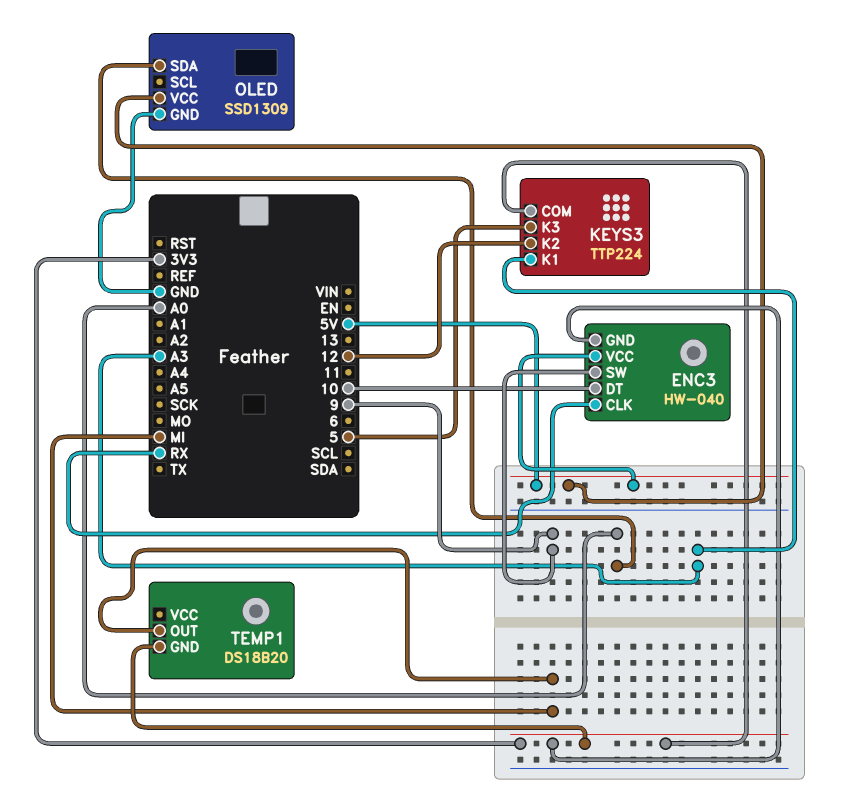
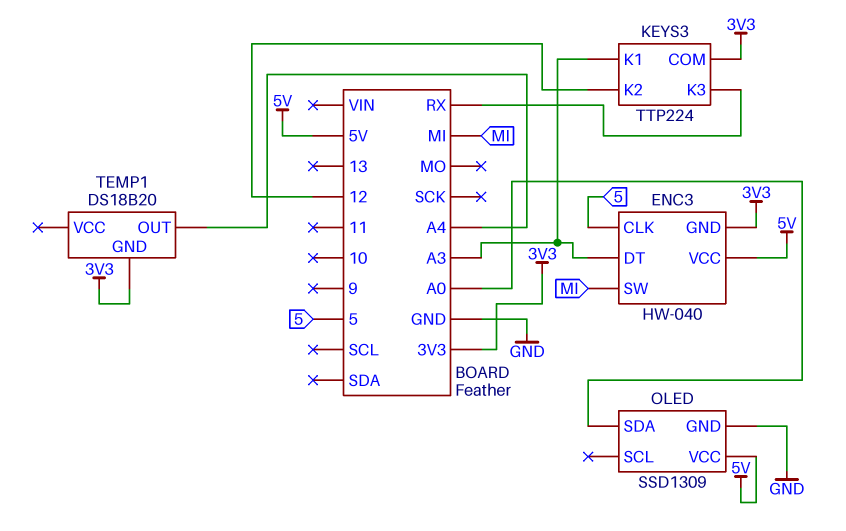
ENC3 pin CLK: RX -> 5
ENC3 pin DT: 10 -> A3
ENC3 pin SW: 9 -> MI
KEYS3 pin K3: 5 -> RX
TEMP1 pin OUT: MI -> A4

